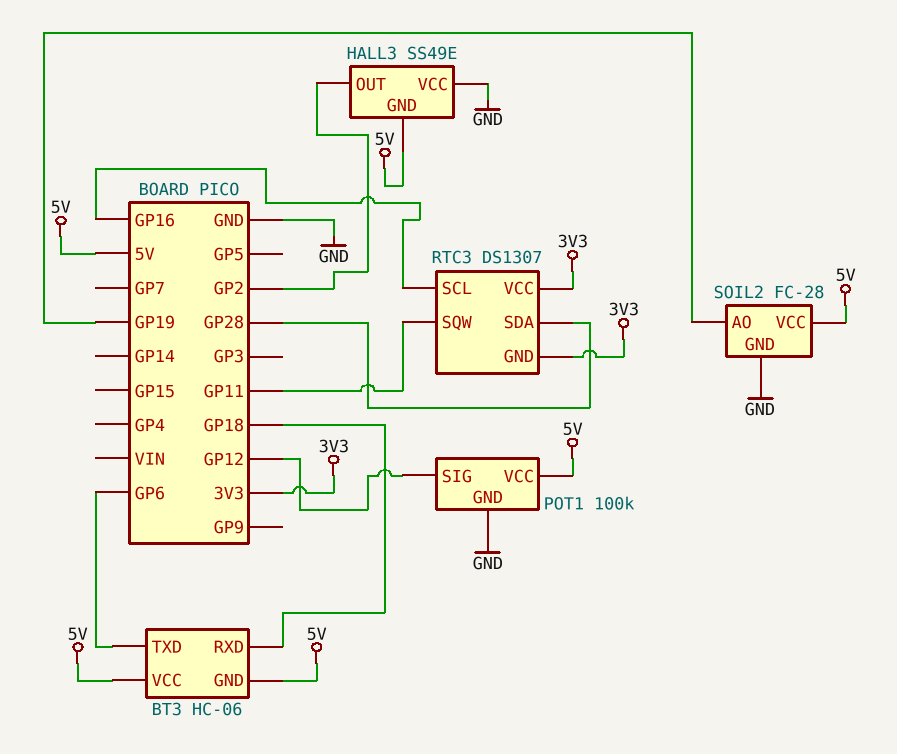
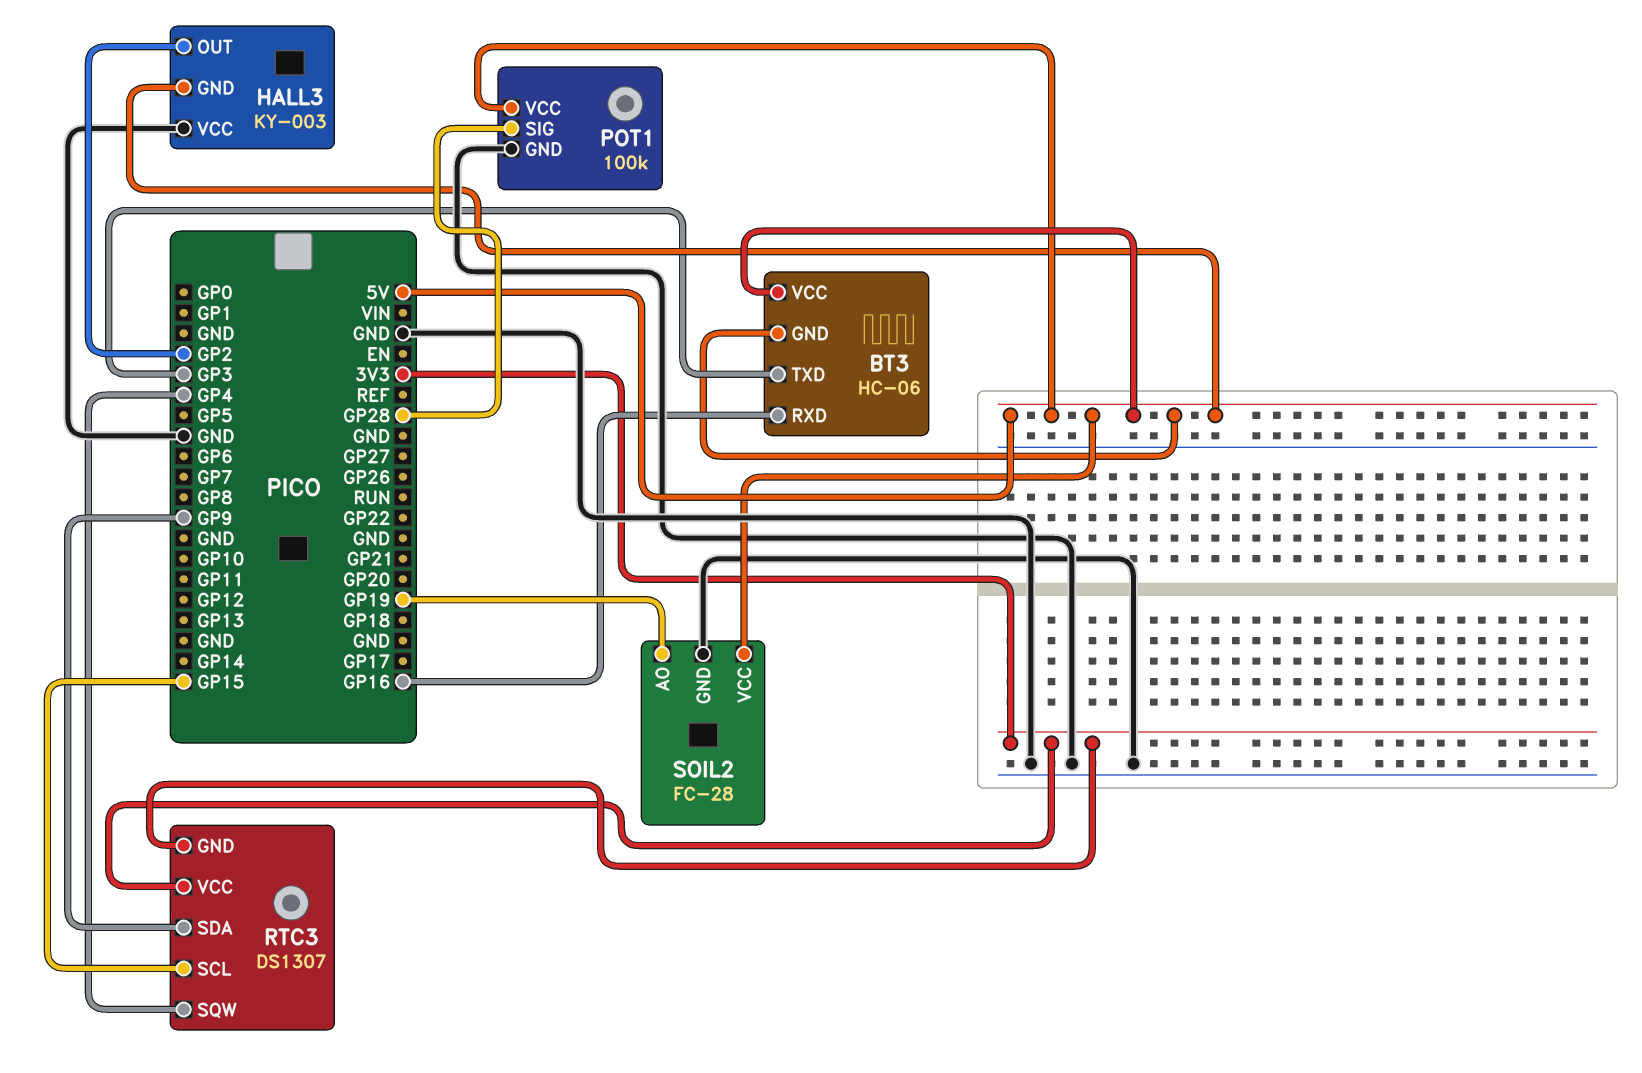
BT3 pin RXD: GP18 -> GP16
BT3 pin TXD: GP6 -> GP3
HALL3: SS49E -> KY-003
POT1 pin SIG: GP12 -> GP28
RTC3 pin SCL: GP16 -> GP15
RTC3 pin SDA: GP28 -> GP9
RTC3 pin SQW: GP11 -> GP4

